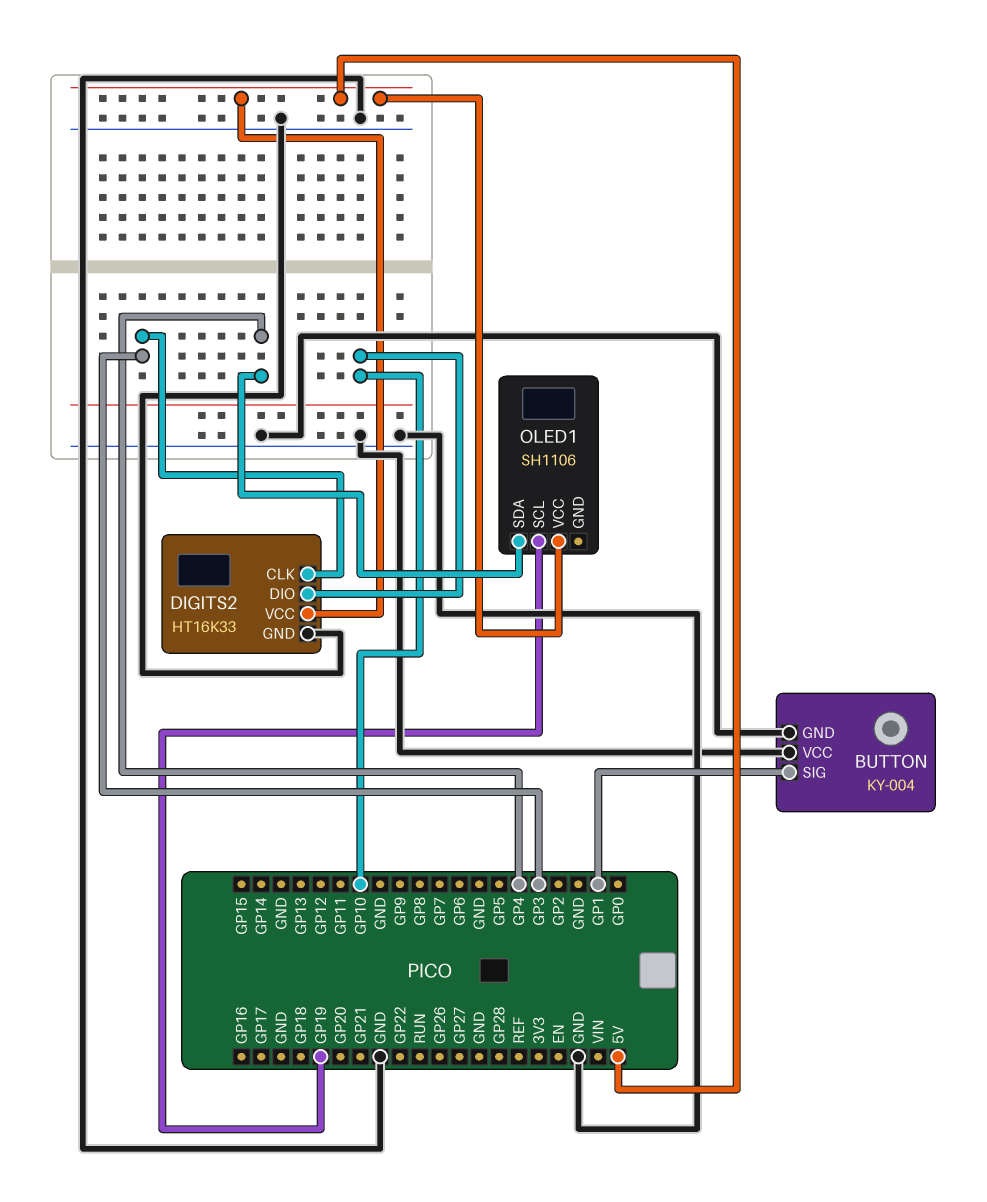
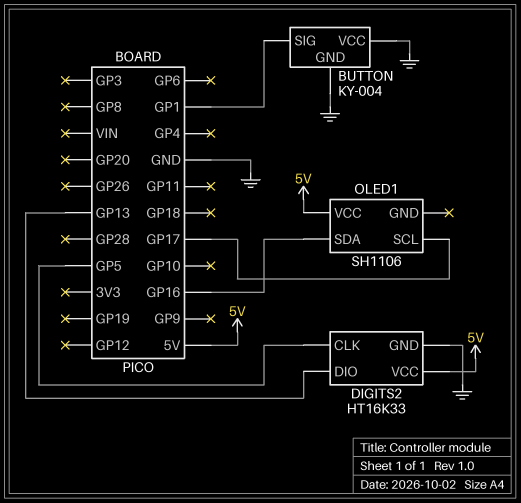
DIGITS2 pin CLK: GP3 -> GP5
DIGITS2 pin DIO: GP10 -> GP13
OLED1 pin SCL: GP19 -> GP17
OLED1 pin SDA: GP4 -> GP16

